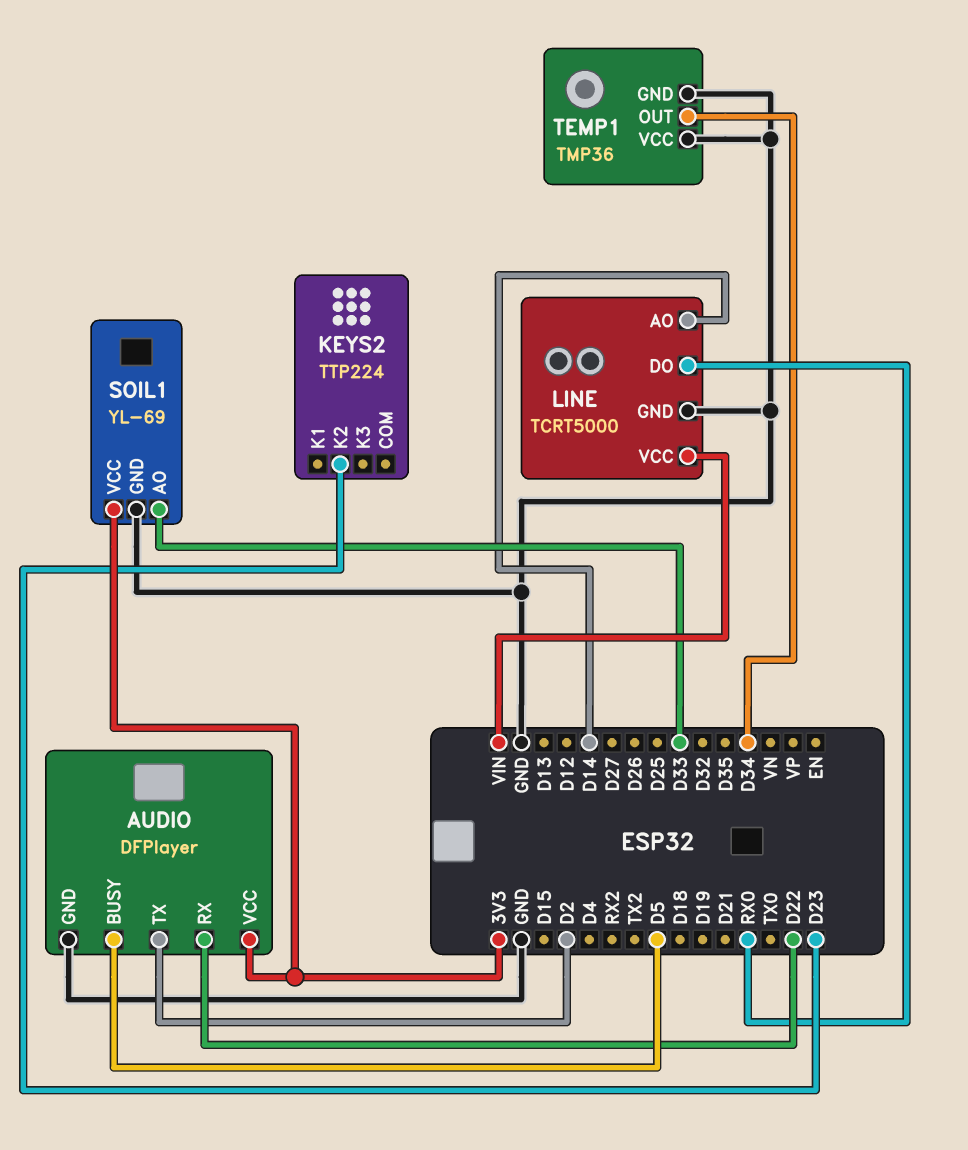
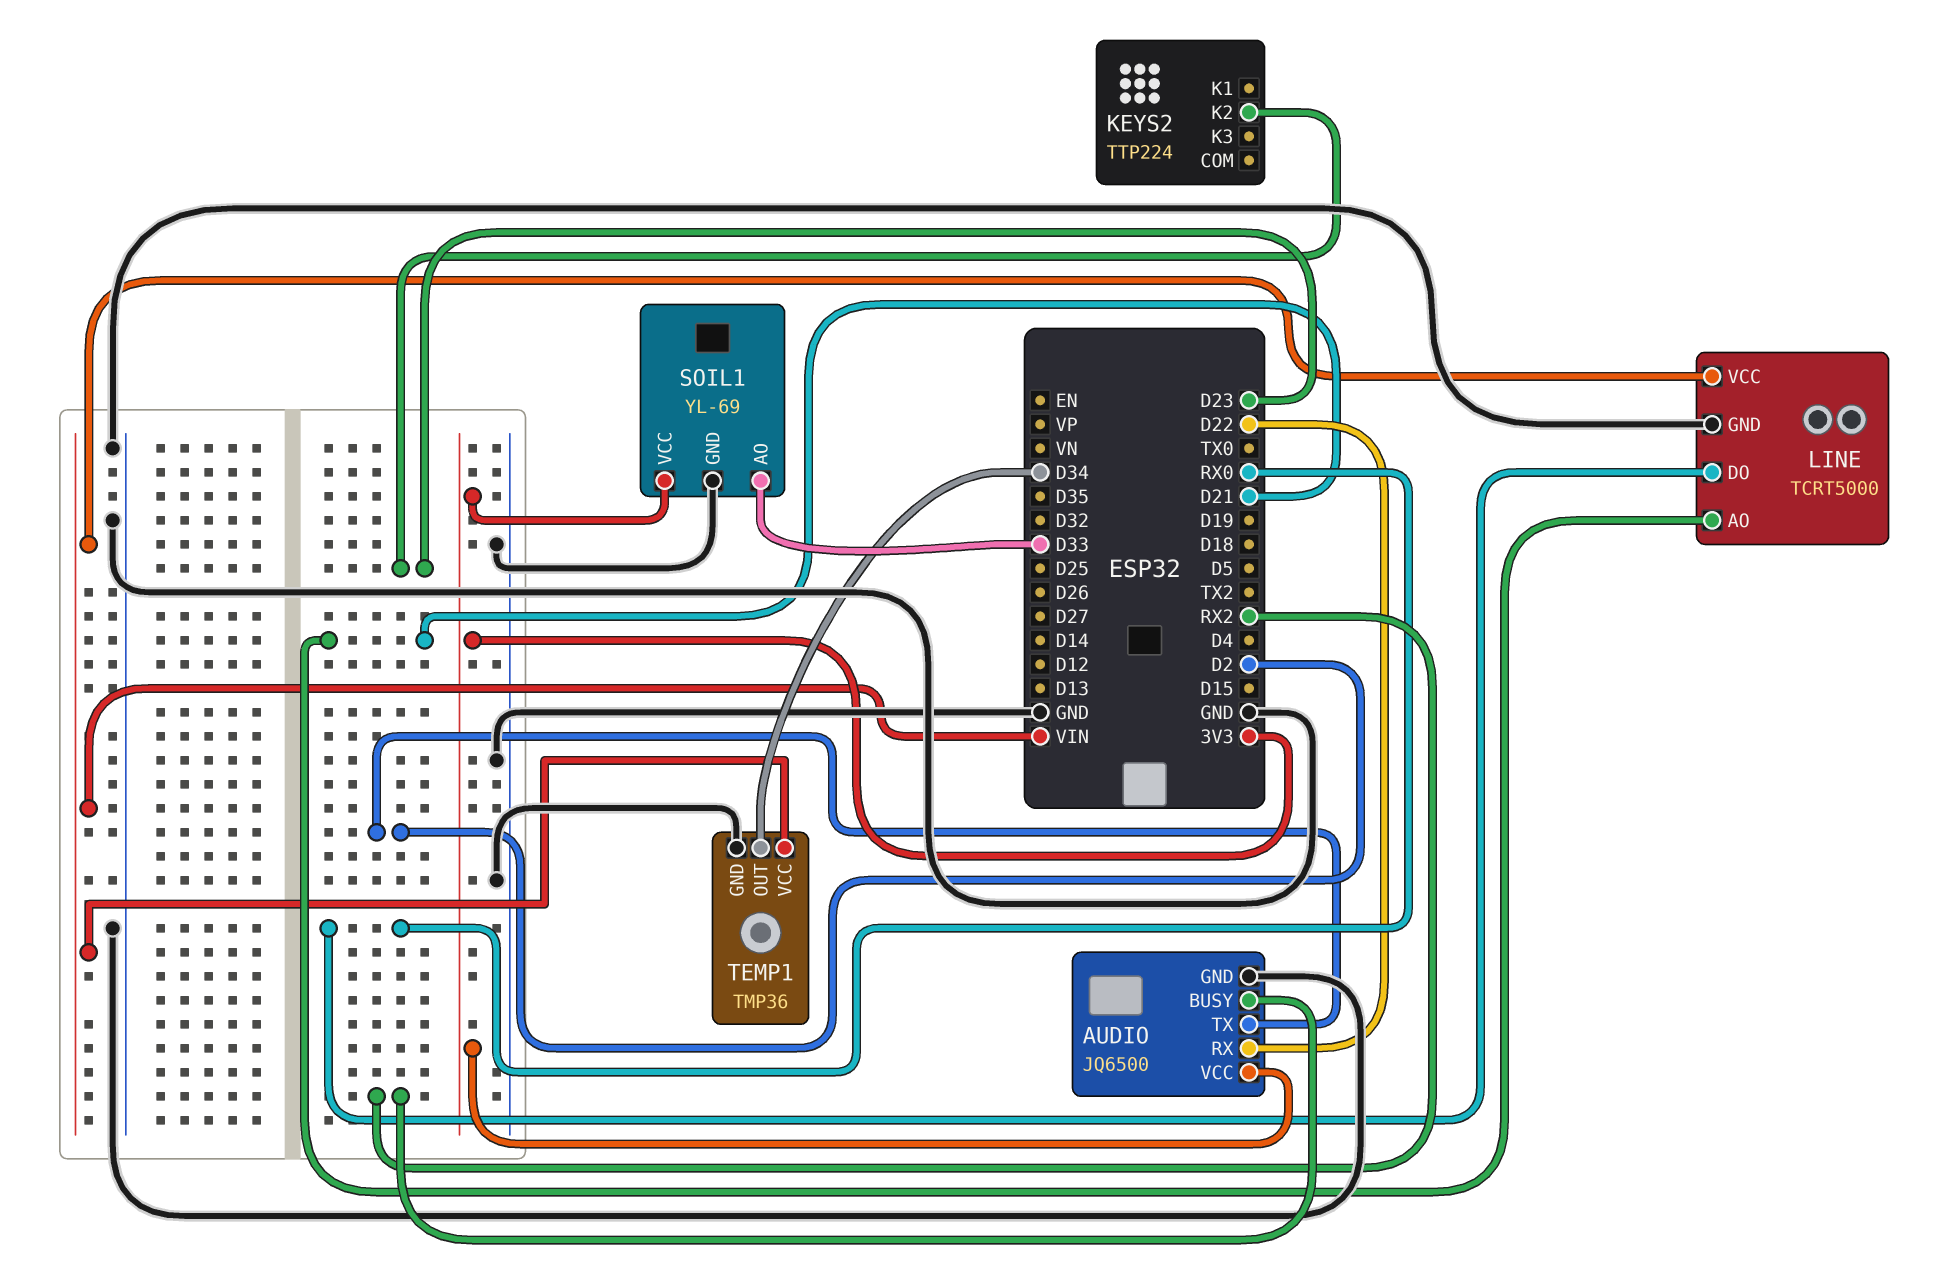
AUDIO: DFPlayer -> JQ6500
AUDIO pin BUSY: D5 -> RX2
LINE pin AO: D14 -> D21
TEMP1 pin VCC: GND -> VIN

